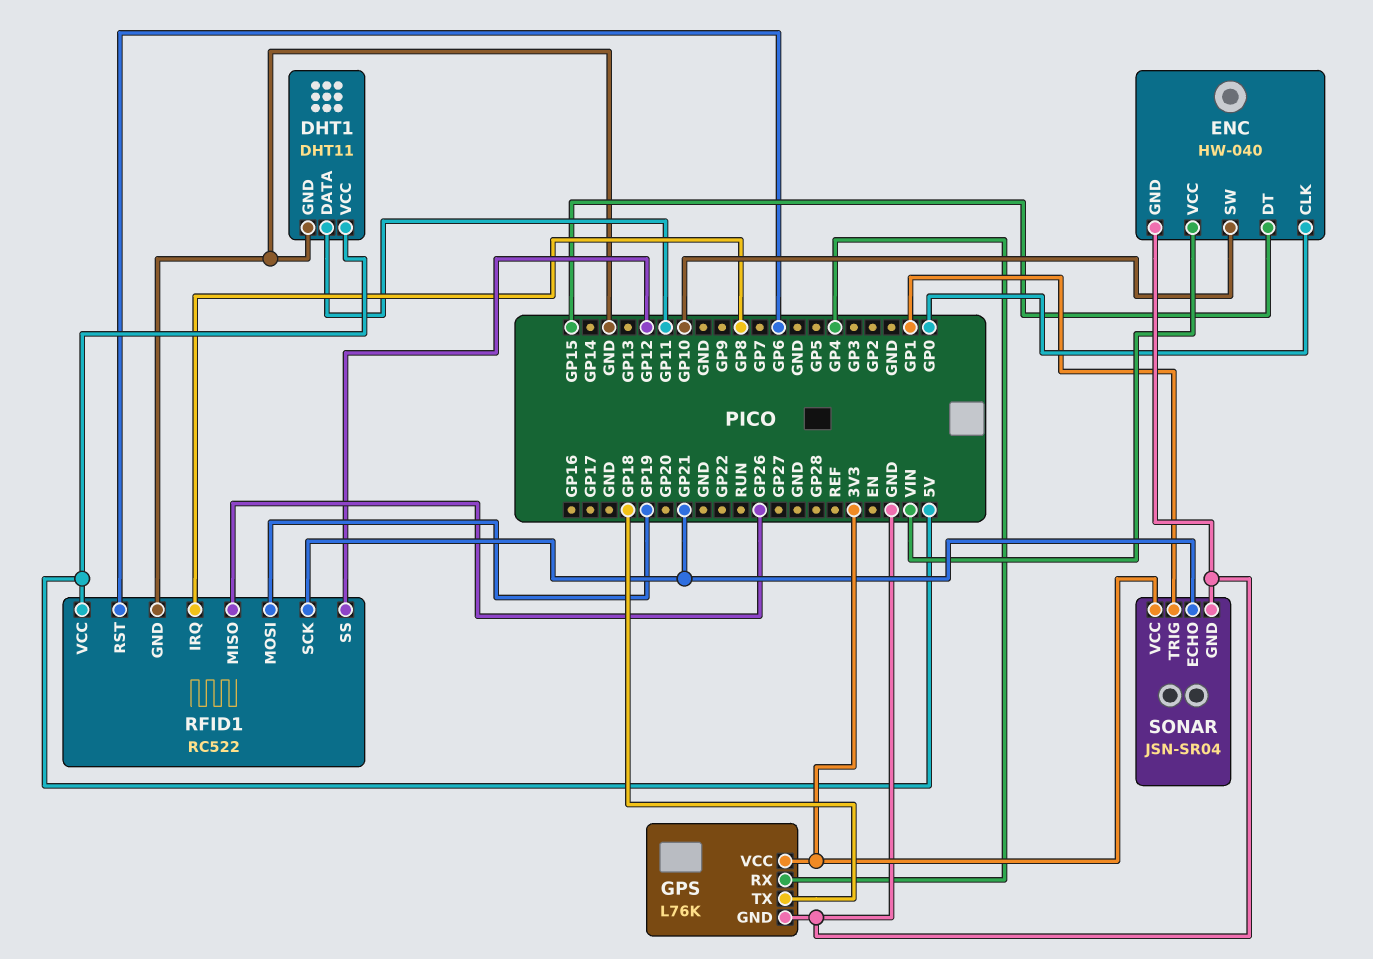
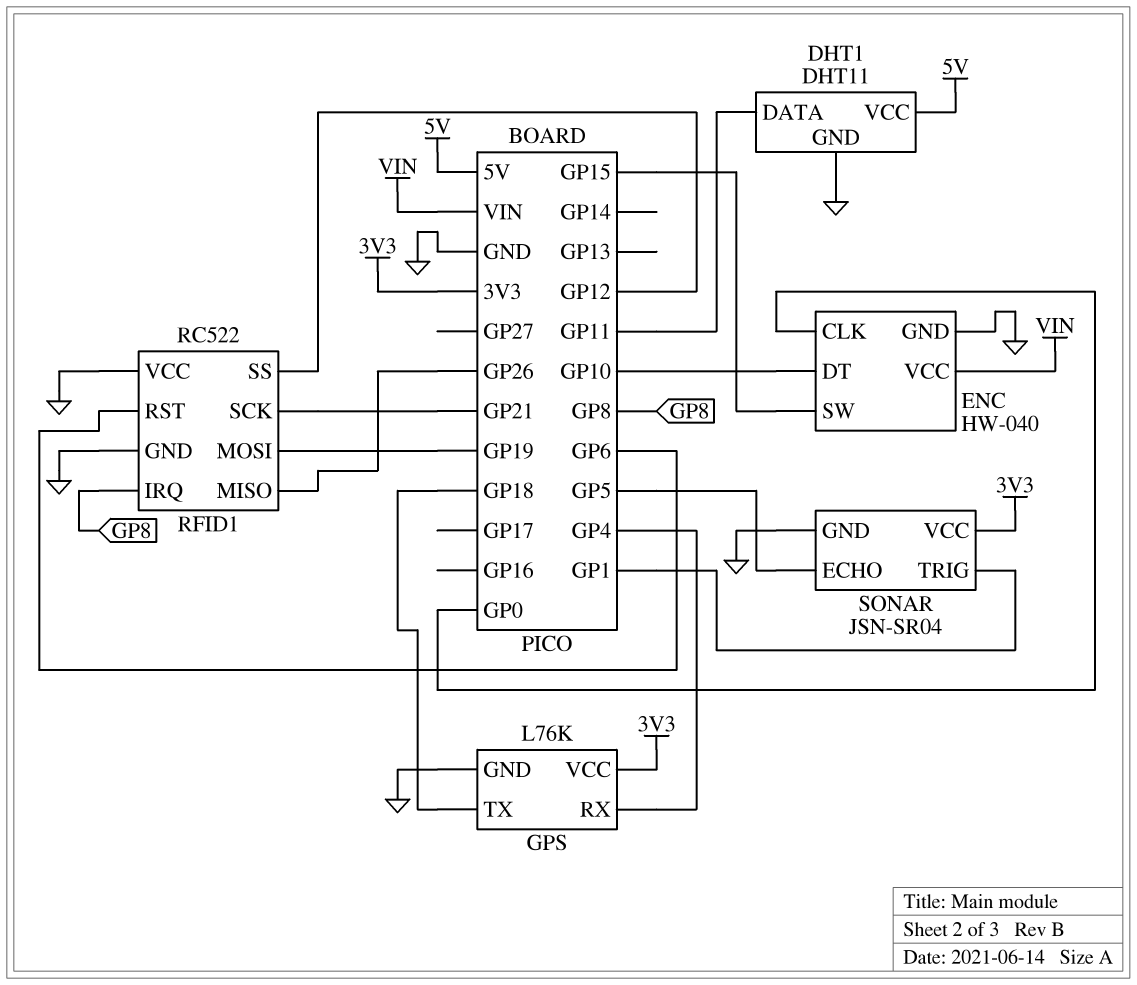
ENC pin DT: GP15 -> GP10
ENC pin SW: GP10 -> GP15
RFID1 pin VCC: 5V -> GND
SONAR pin ECHO: GP21 -> GP5

